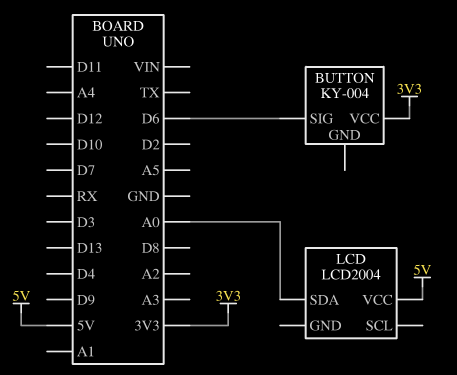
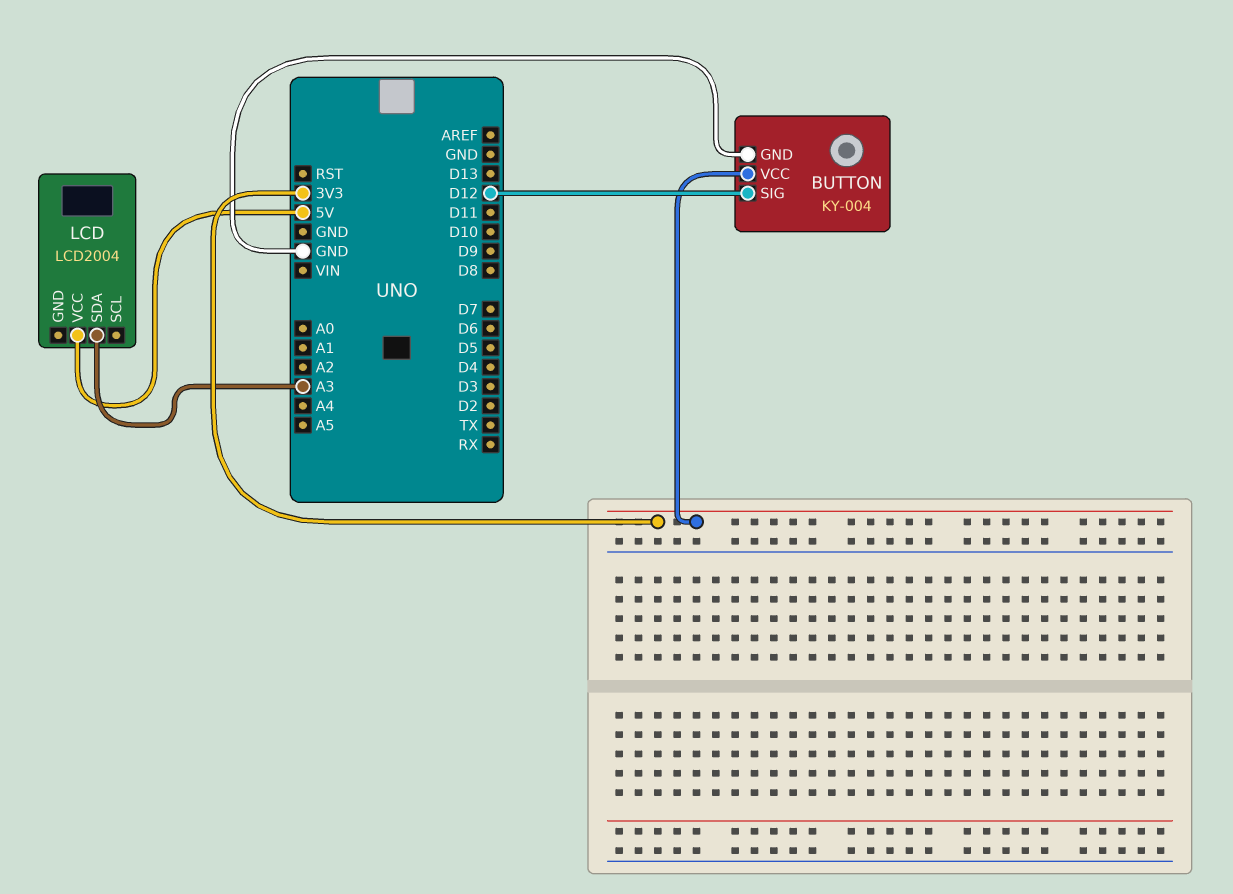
BUTTON pin GND: none -> GND
BUTTON pin SIG: D6 -> D12
LCD pin SDA: A0 -> A3

